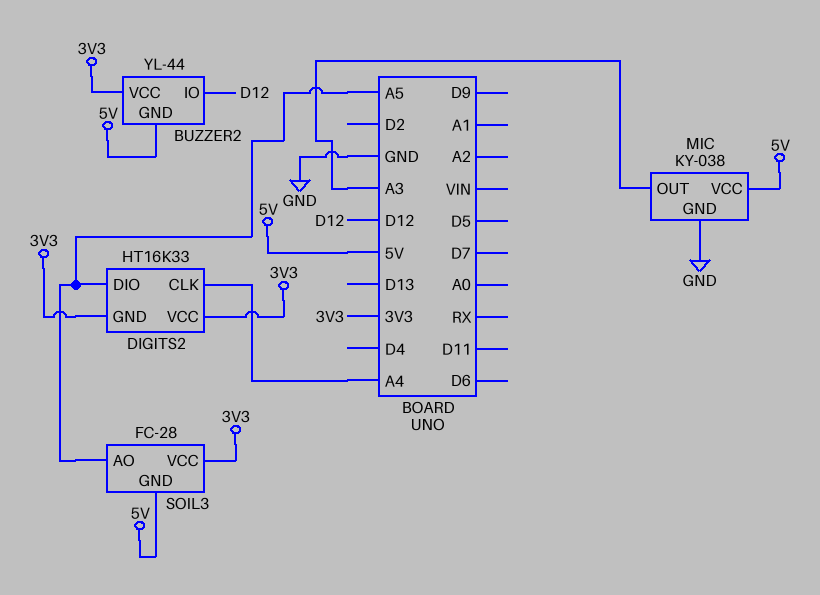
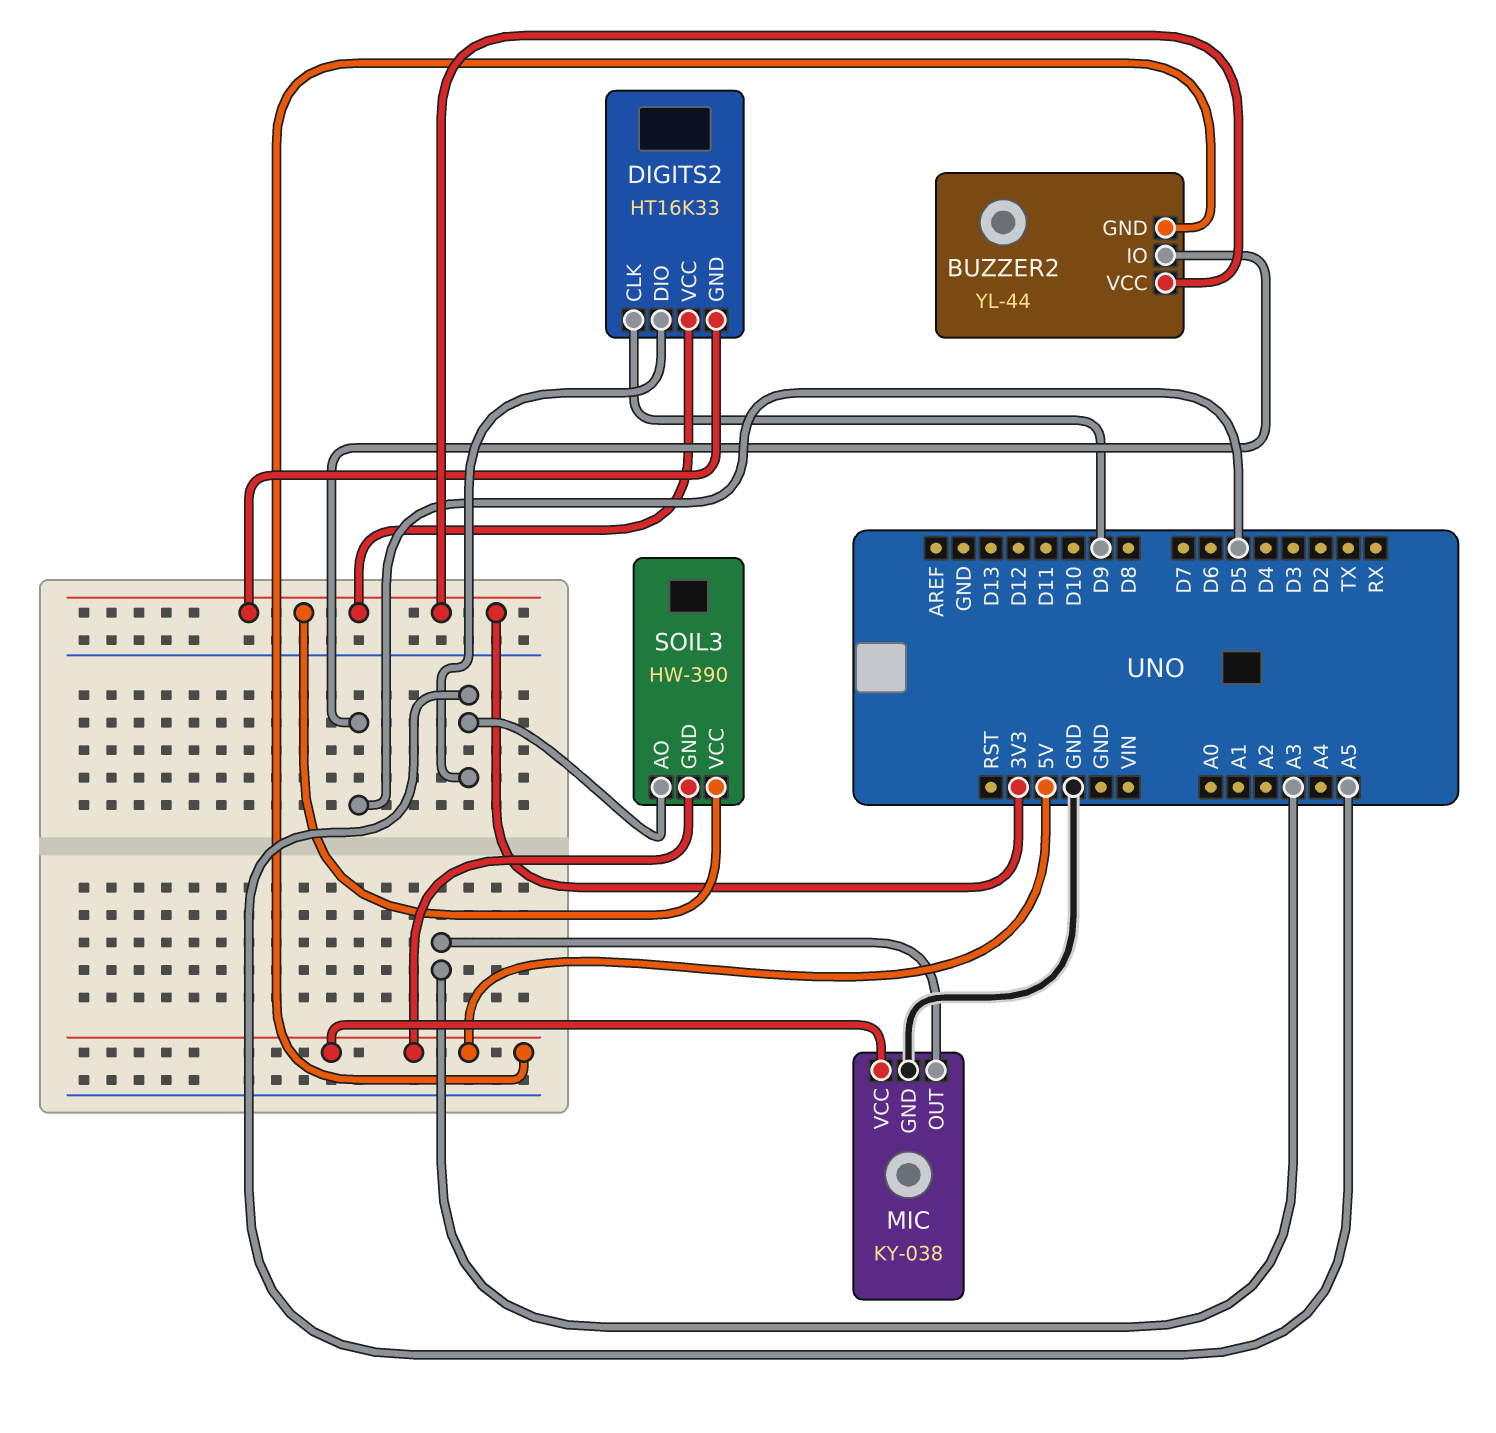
BUZZER2 pin IO: D12 -> D5
DIGITS2 pin CLK: A4 -> D9
SOIL3: FC-28 -> HW-390

